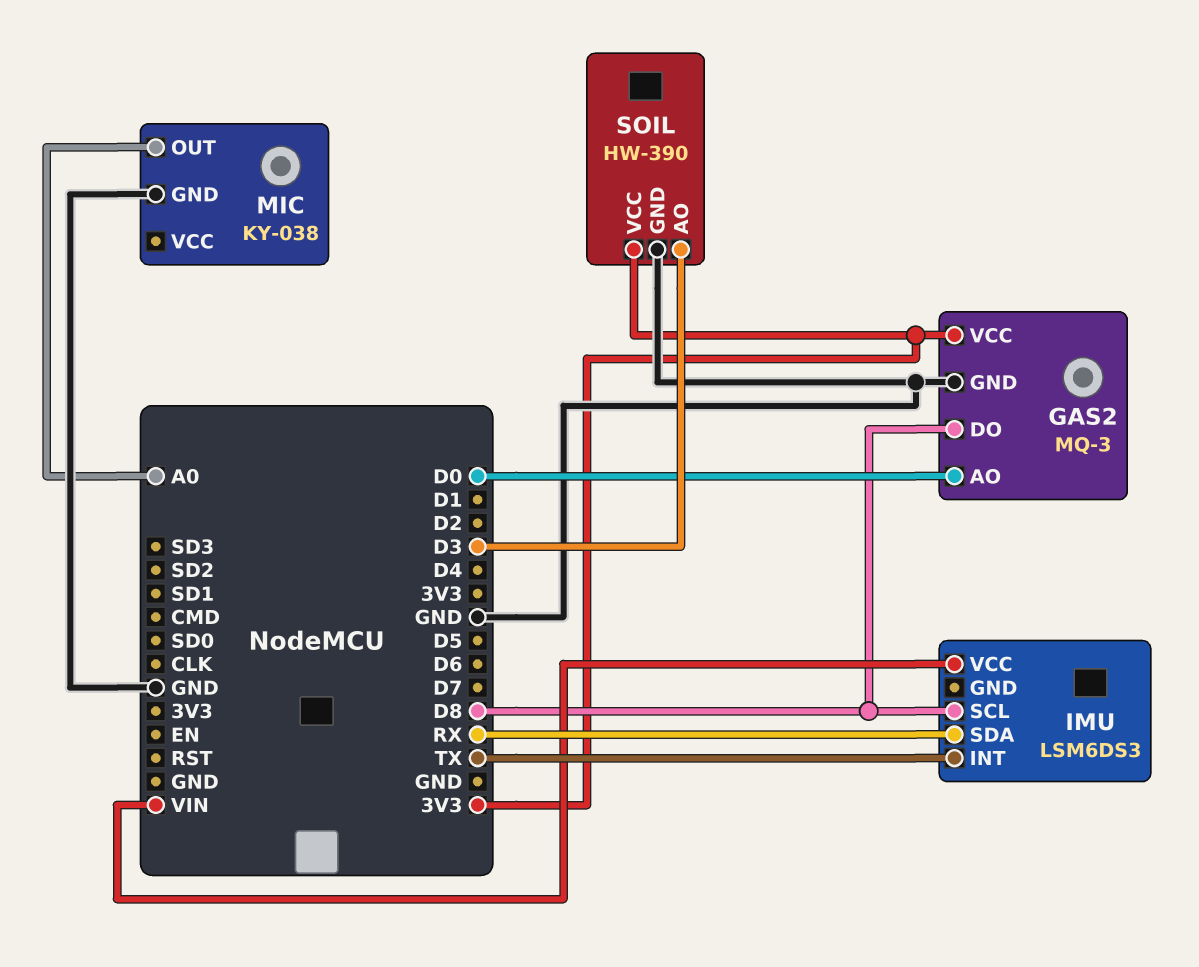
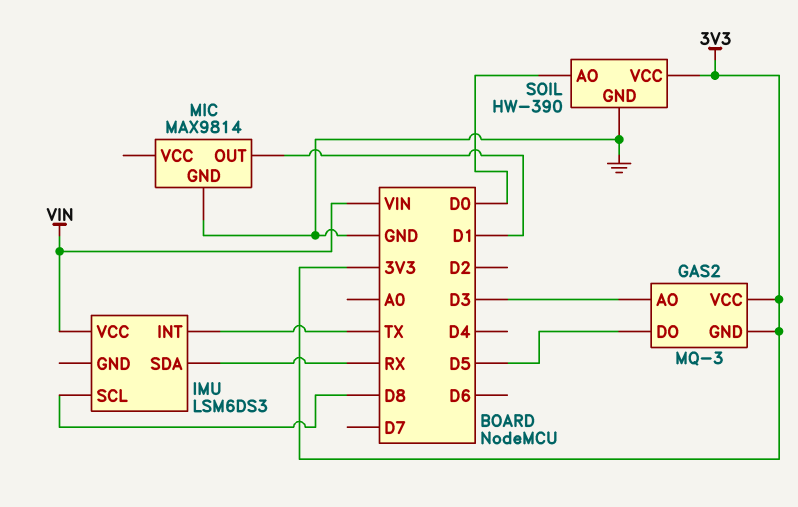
GAS2 pin AO: D0 -> D3
GAS2 pin DO: D8 -> D5
GAS2 pin GND: GND -> 3V3
MIC: KY-038 -> MAX9814
MIC pin OUT: A0 -> D1
SOIL pin AO: D3 -> D0

